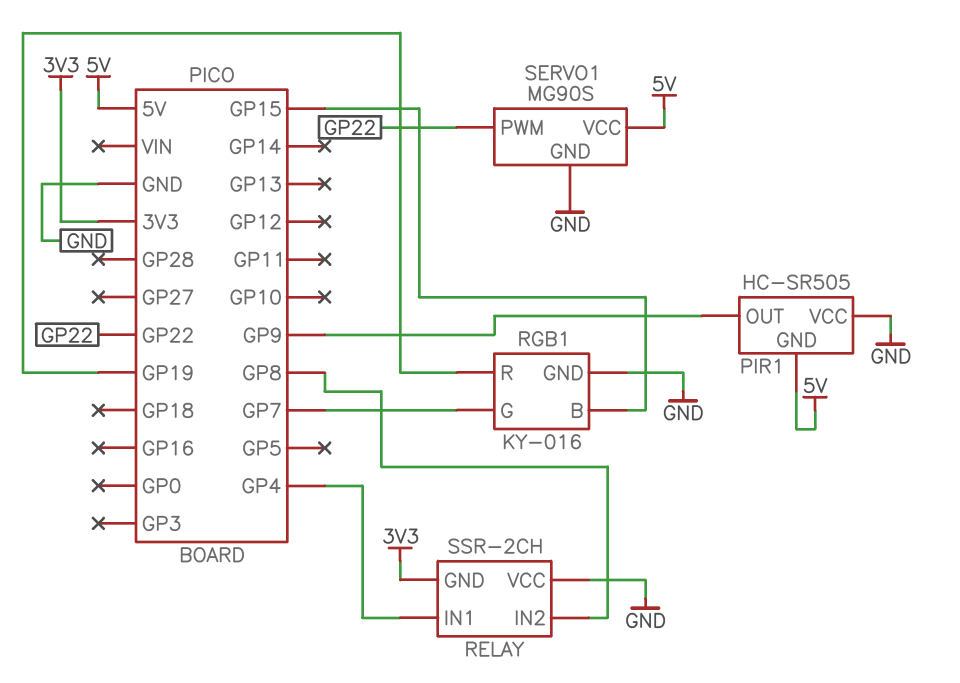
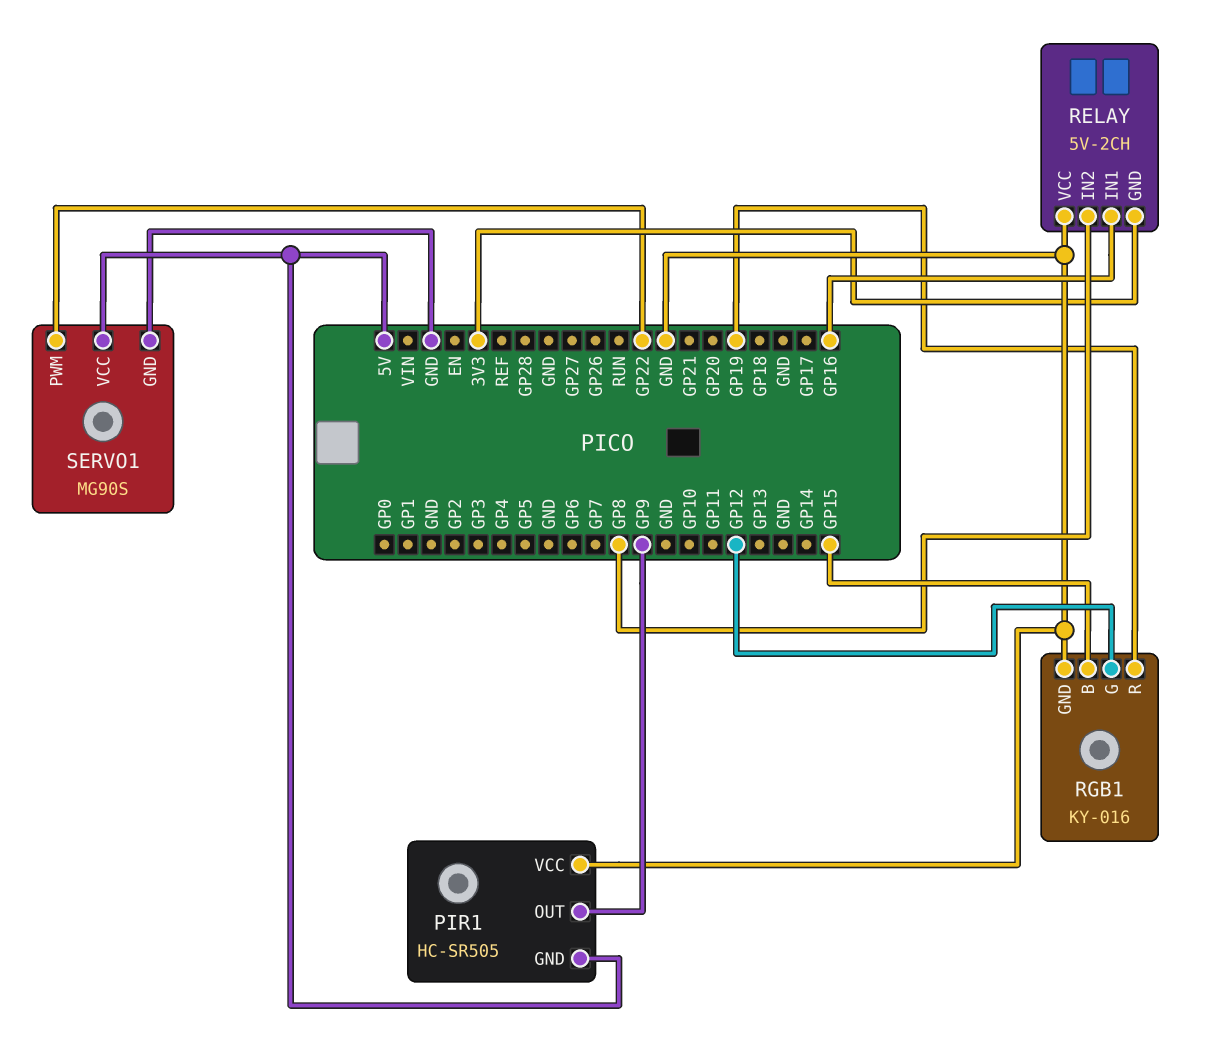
RELAY: SSR-2CH -> 5V-2CH
RELAY pin IN1: GP4 -> GP16
RGB1 pin G: GP7 -> GP12

